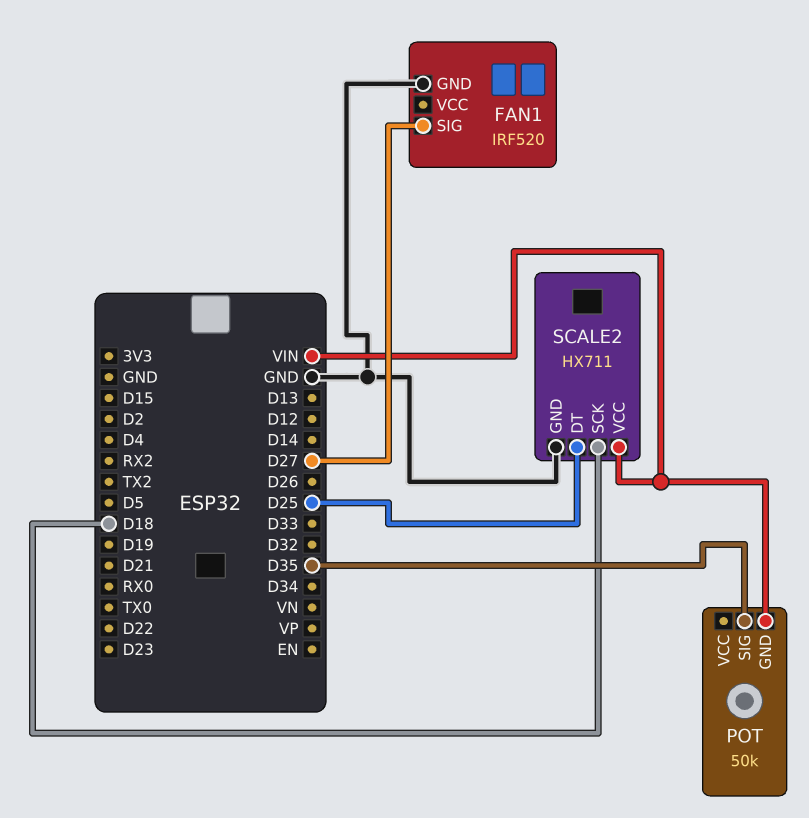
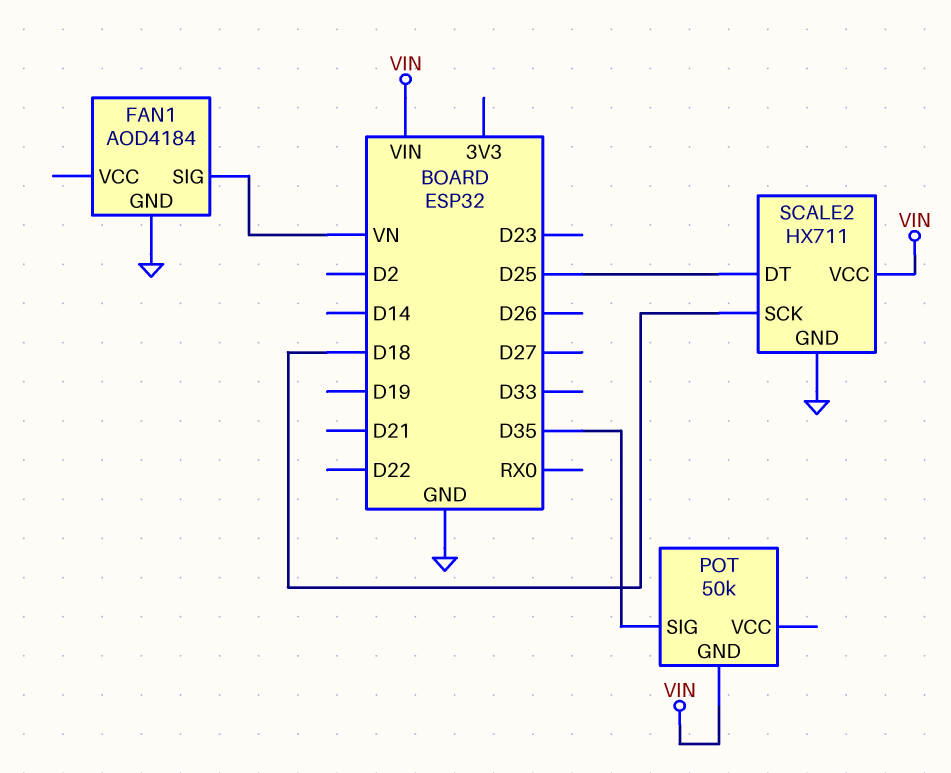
FAN1: IRF520 -> AOD4184
FAN1 pin SIG: D27 -> VN

